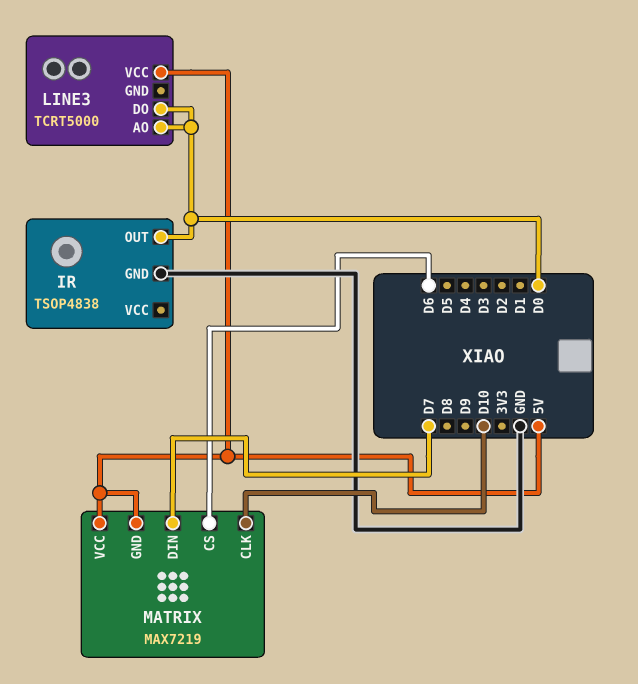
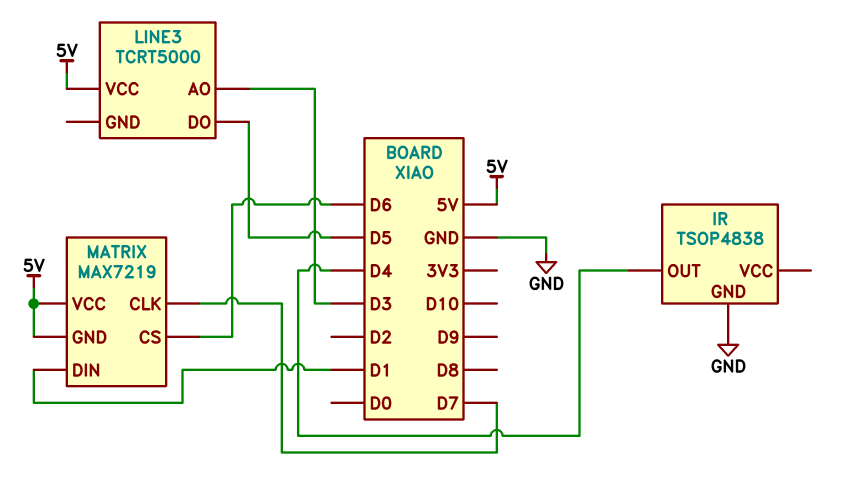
IR pin OUT: D0 -> D4
LINE3 pin AO: D0 -> D3
LINE3 pin DO: D0 -> D5
MATRIX pin CLK: D10 -> D7
MATRIX pin DIN: D7 -> D1

